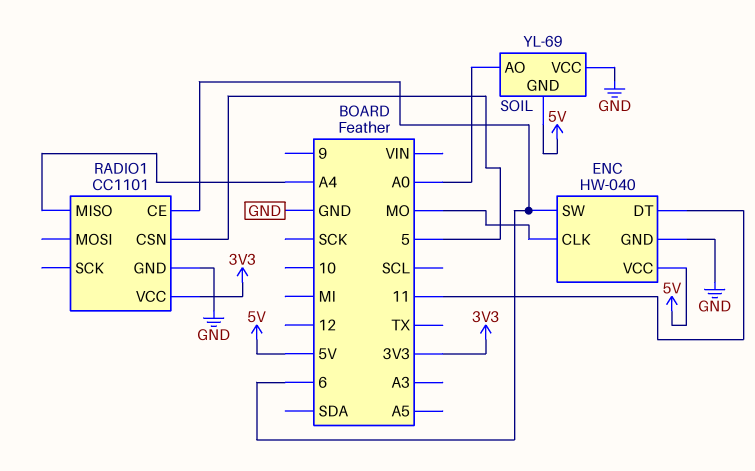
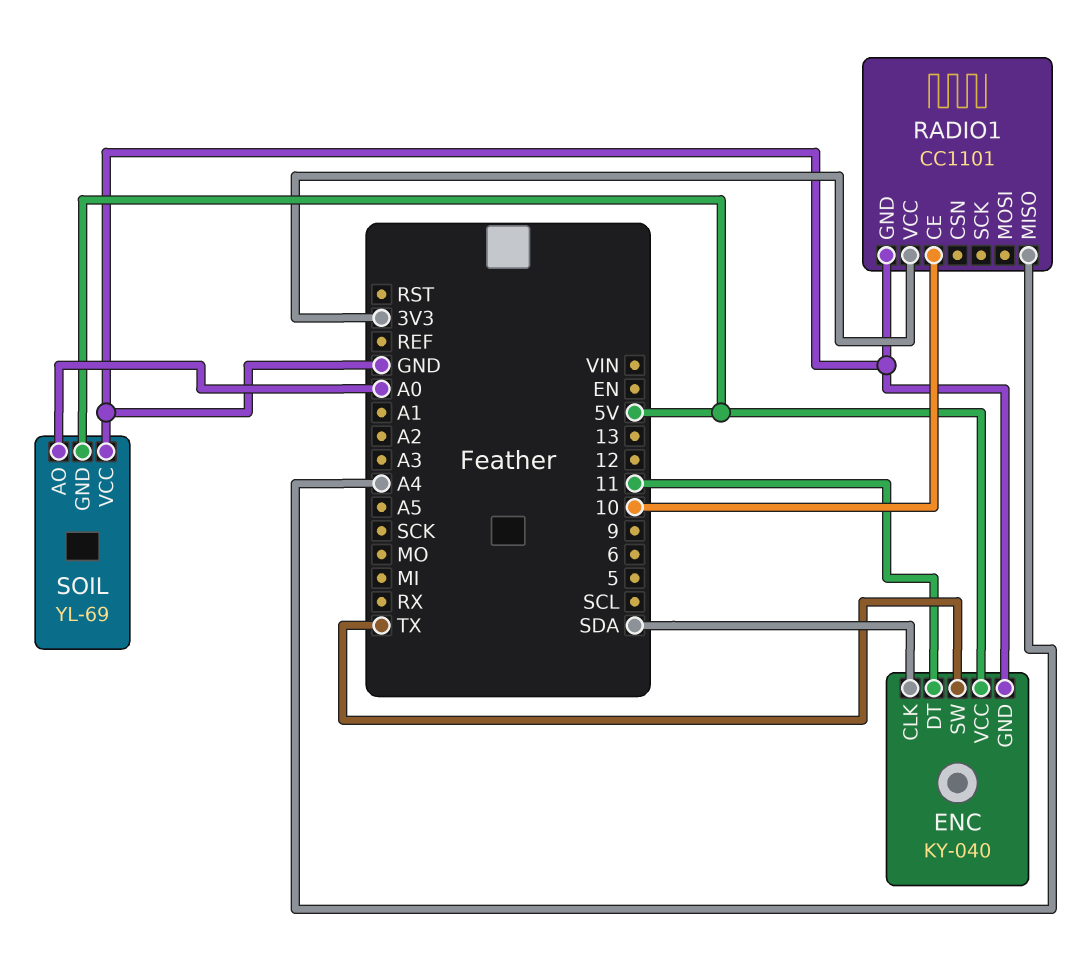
ENC: HW-040 -> KY-040
ENC pin CLK: MO -> SDA
ENC pin SW: 6 -> TX
RADIO1 pin CE: 6 -> 10
RADIO1 pin CSN: 5 -> none

